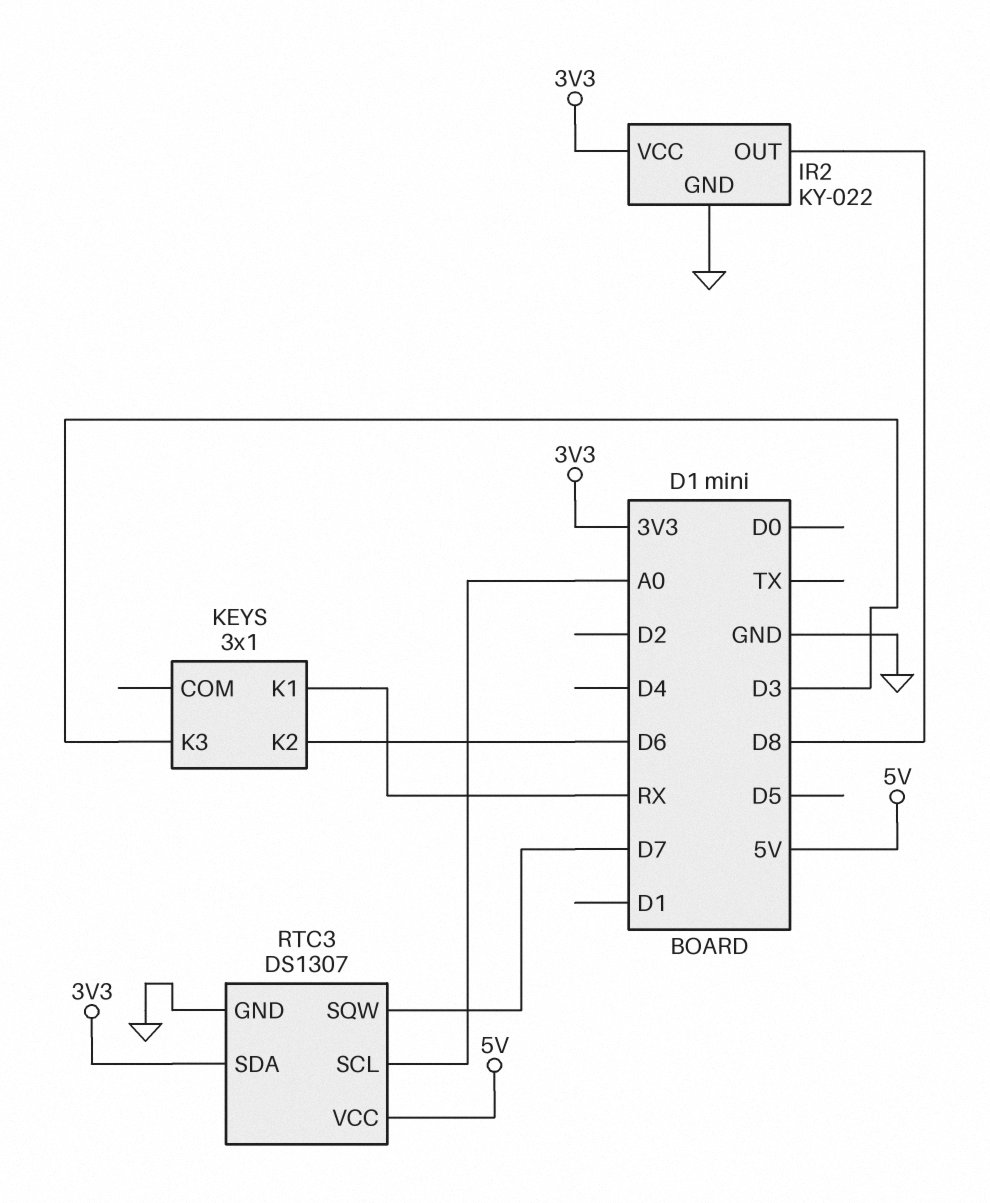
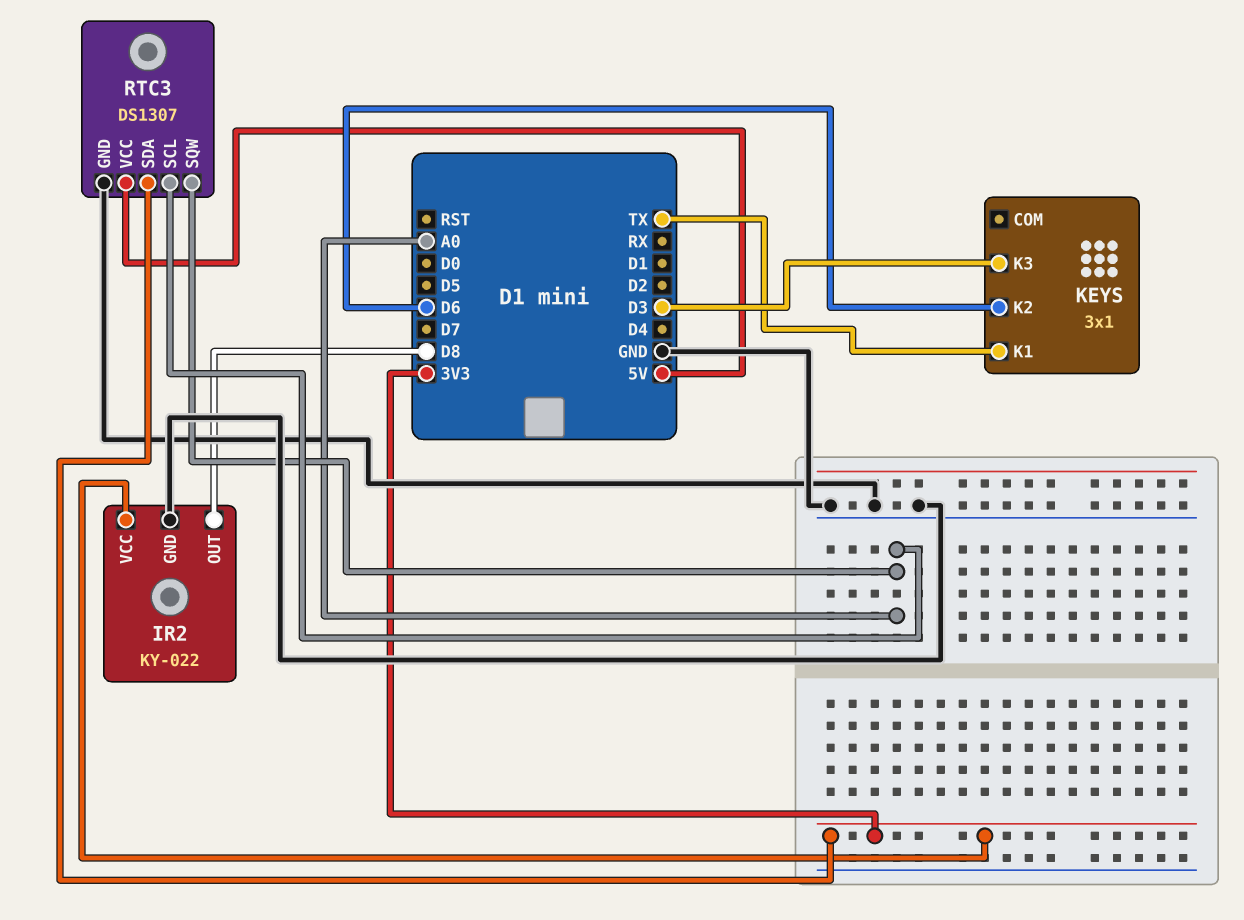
KEYS pin K1: RX -> TX
RTC3 pin SQW: D7 -> A0

